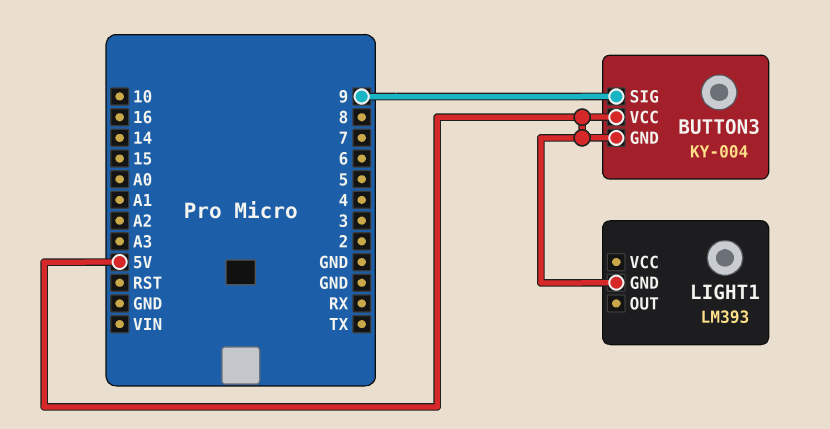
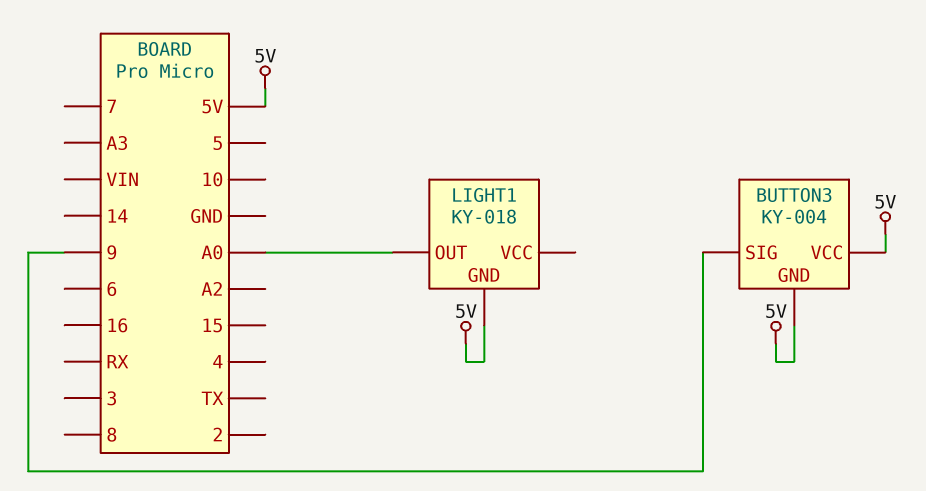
LIGHT1: LM393 -> KY-018
LIGHT1 pin OUT: none -> A0

